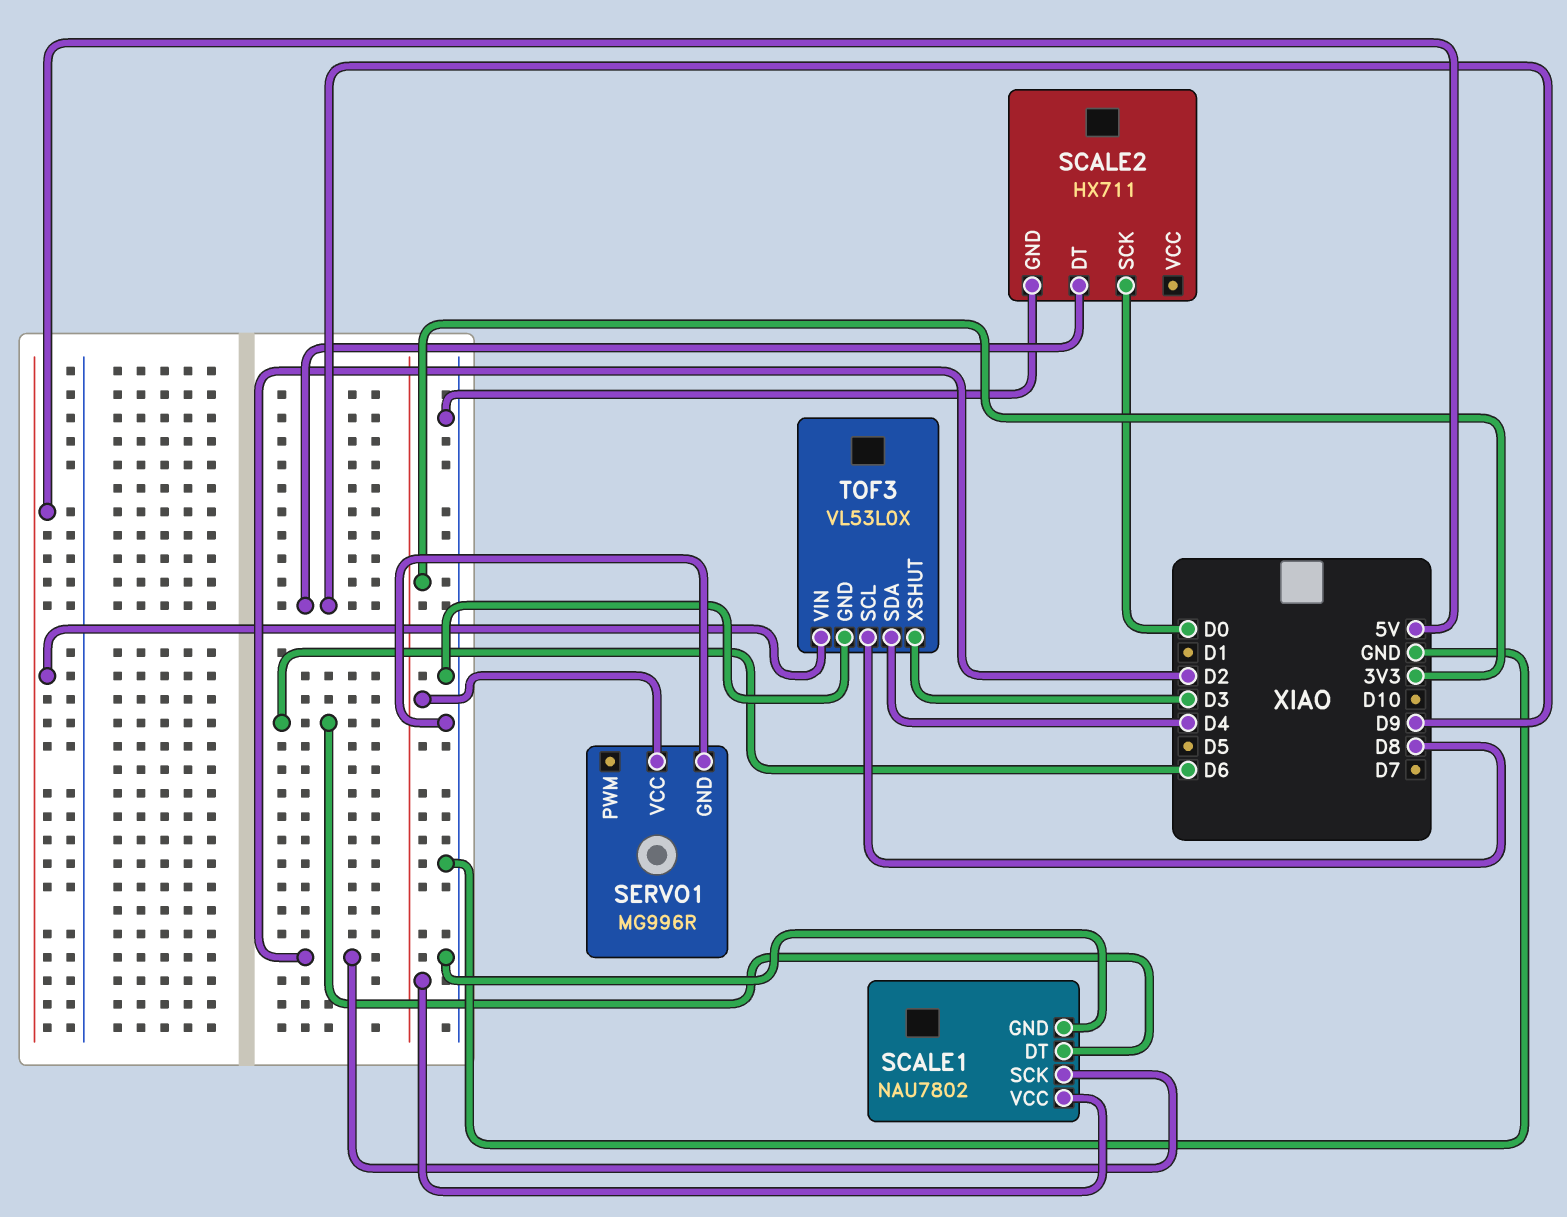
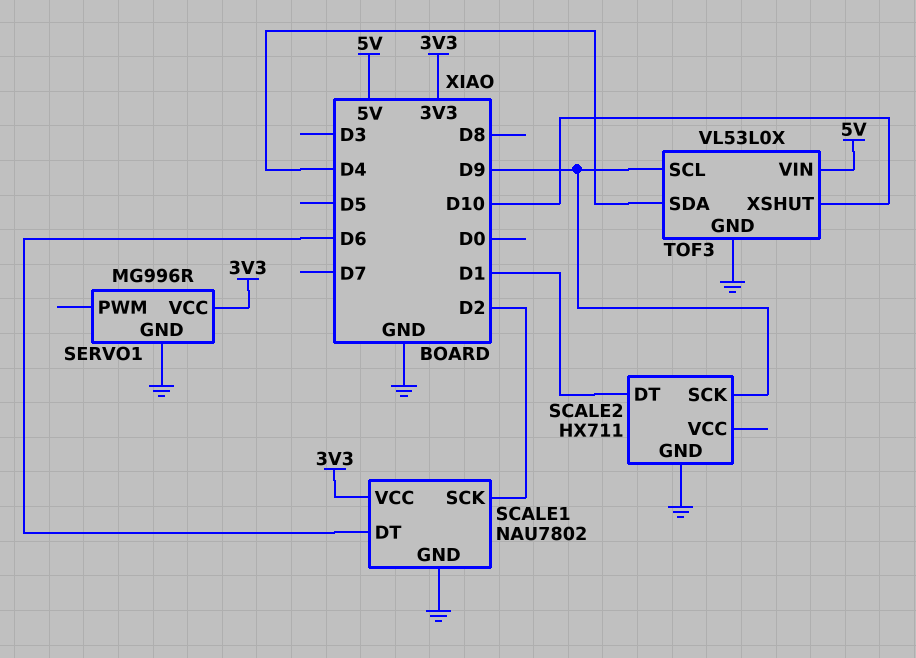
SCALE2 pin DT: D9 -> D1
SCALE2 pin SCK: D0 -> D9
TOF3 pin SCL: D8 -> D9
TOF3 pin XSHUT: D3 -> D10

